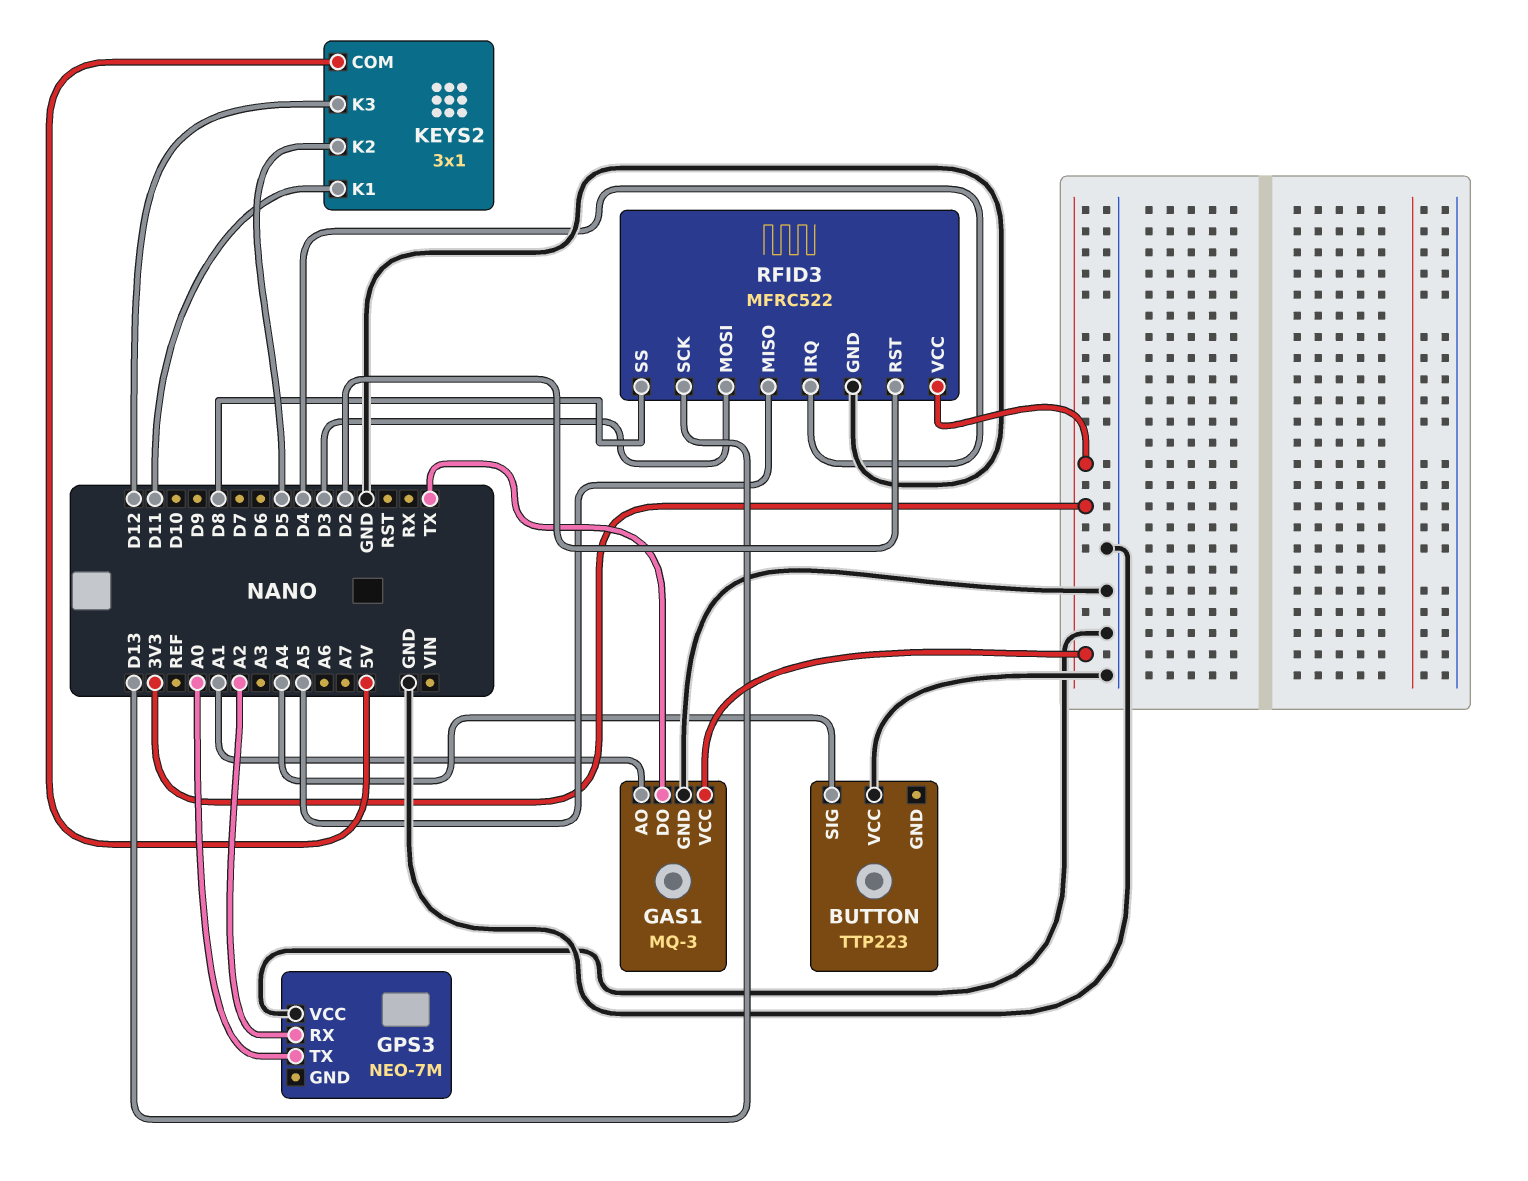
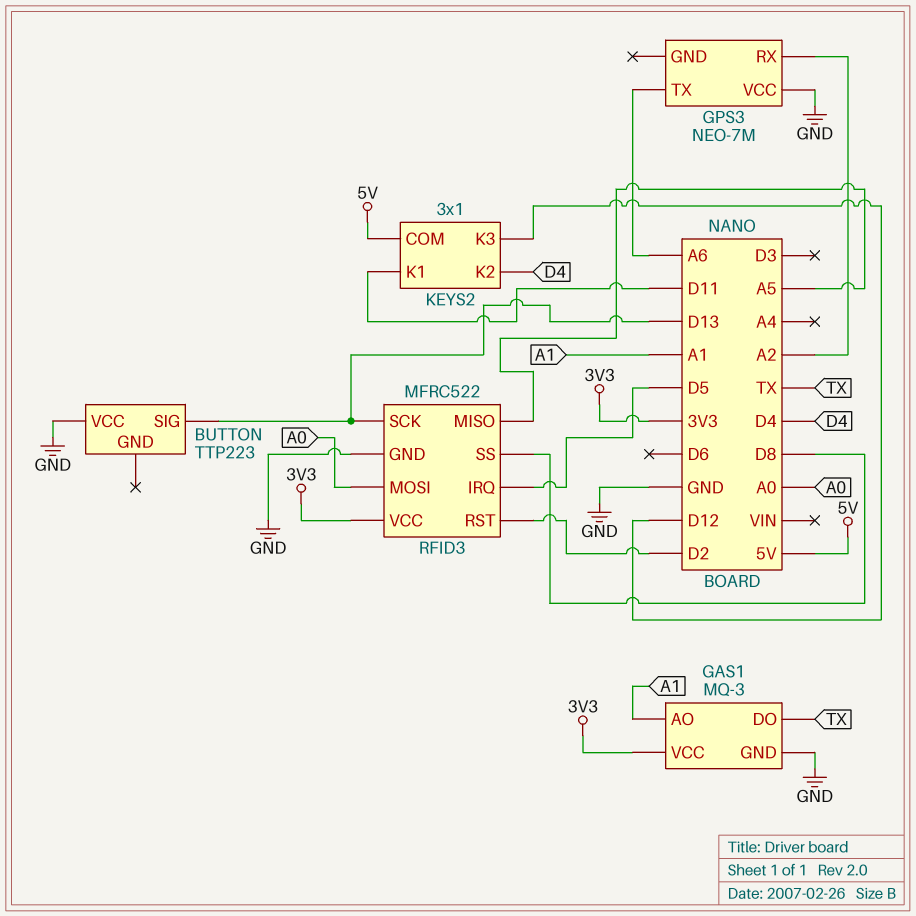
BUTTON pin SIG: A4 -> D13
GPS3 pin TX: A0 -> A6
KEYS2 pin K2: D5 -> D4
RFID3 pin IRQ: D4 -> D5
RFID3 pin MOSI: D3 -> A0

